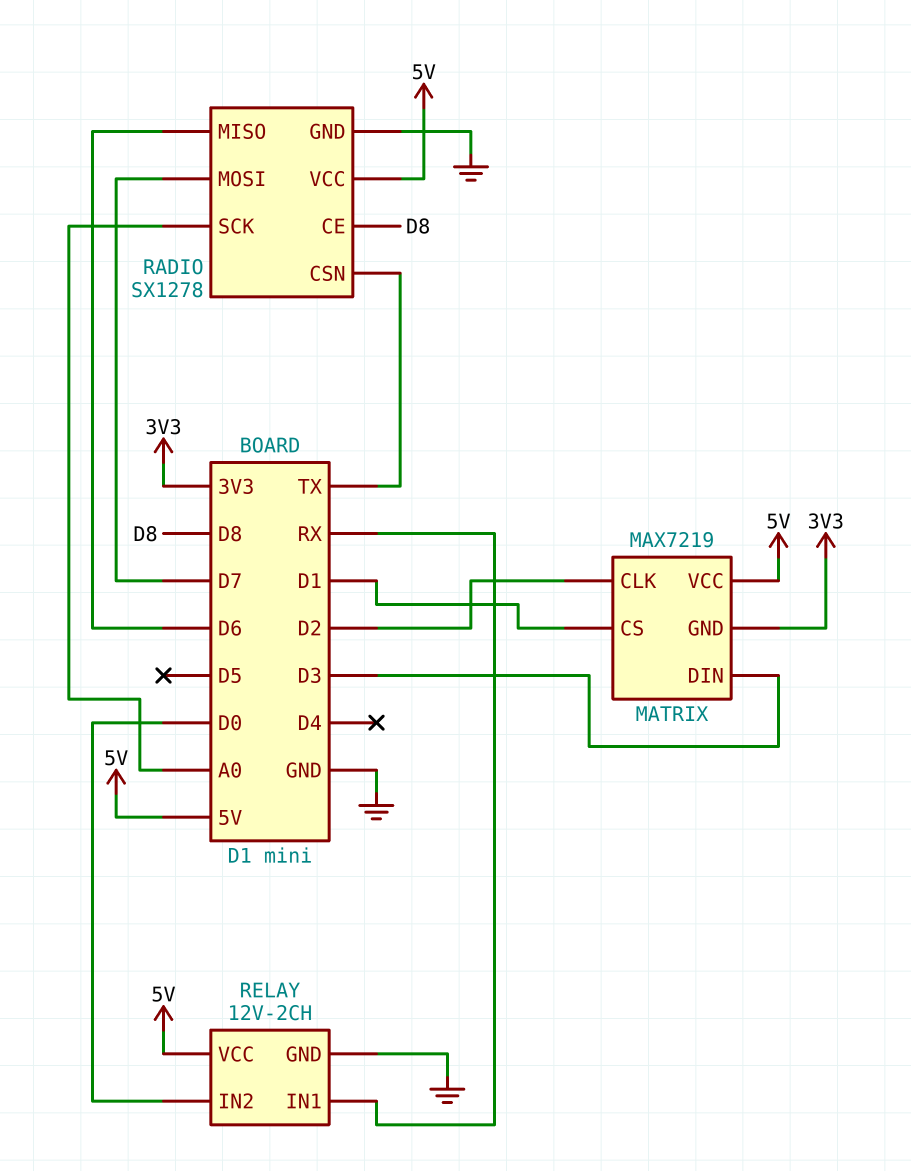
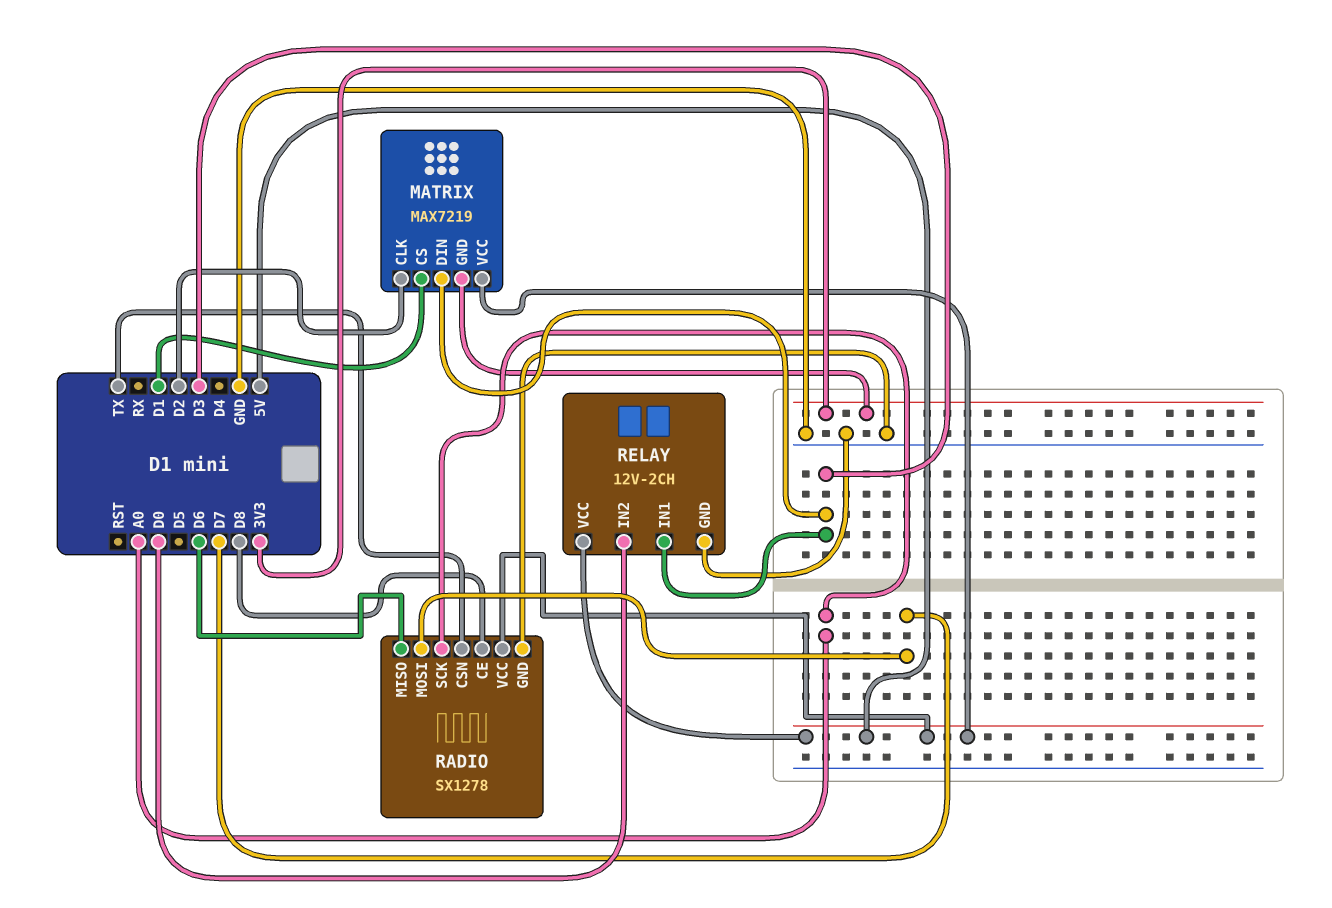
RELAY pin IN1: RX -> D3

